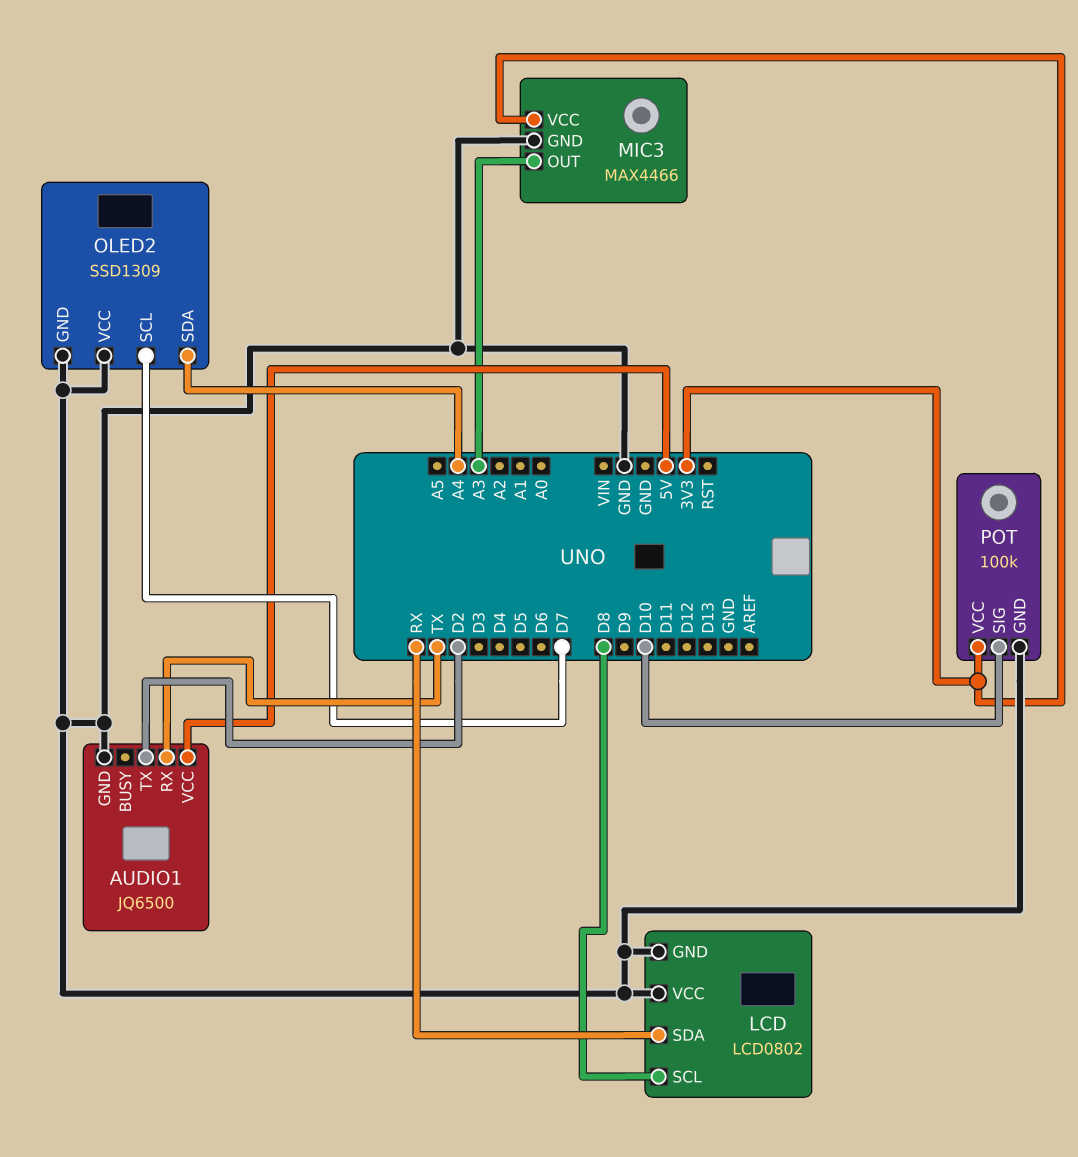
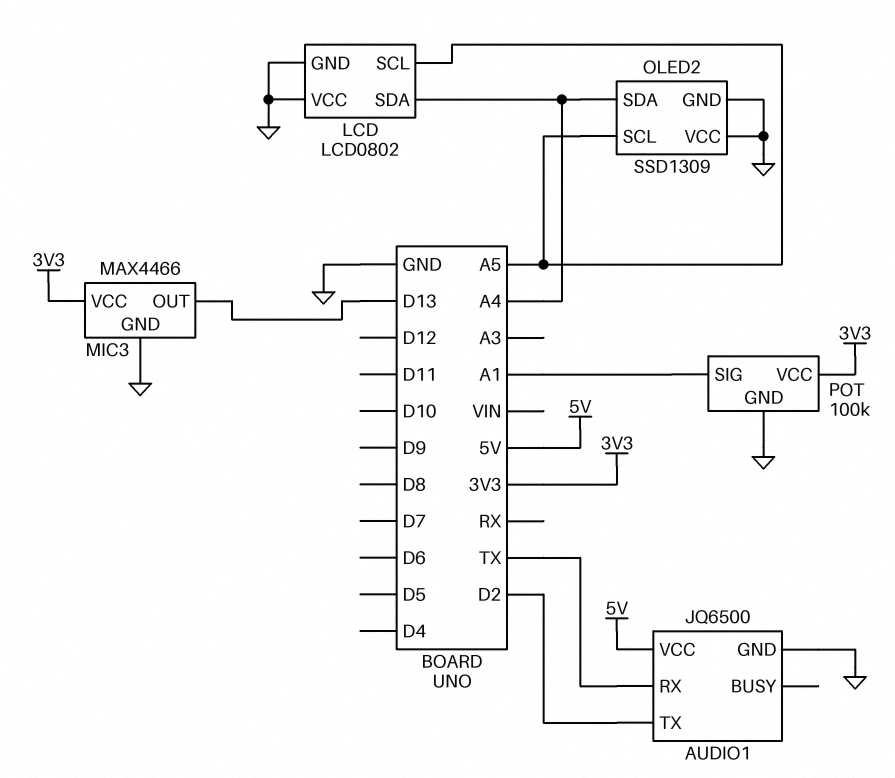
LCD pin SCL: D8 -> A5
LCD pin SDA: RX -> A4
MIC3 pin OUT: A3 -> D13
OLED2 pin SCL: D7 -> A5
POT pin SIG: D10 -> A1

